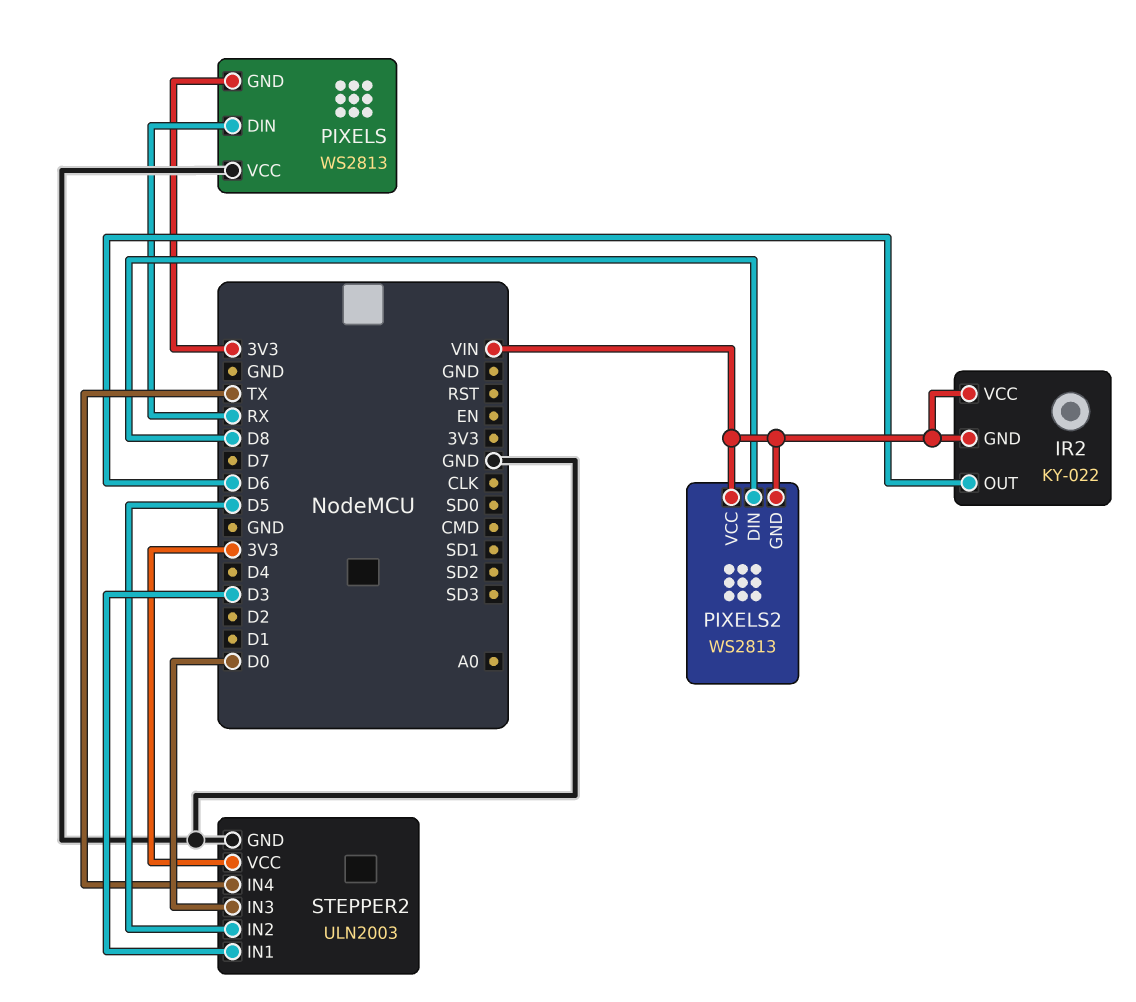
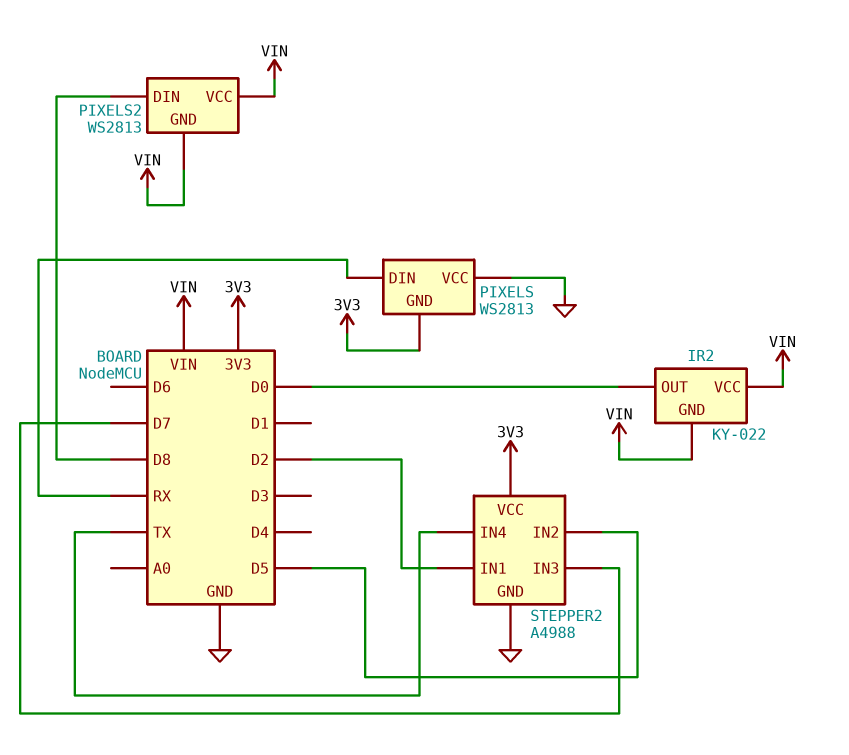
IR2 pin OUT: D6 -> D0
STEPPER2: ULN2003 -> A4988
STEPPER2 pin IN1: D3 -> D2
STEPPER2 pin IN3: D0 -> D7

